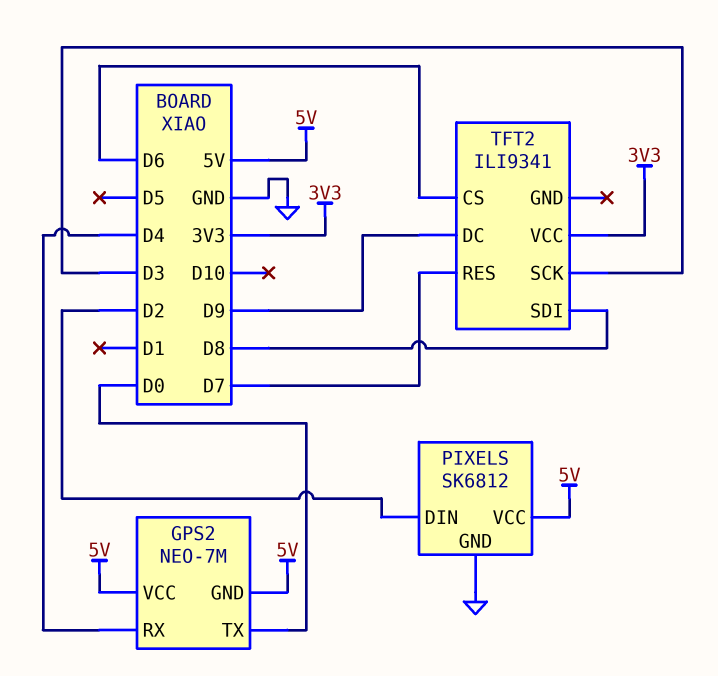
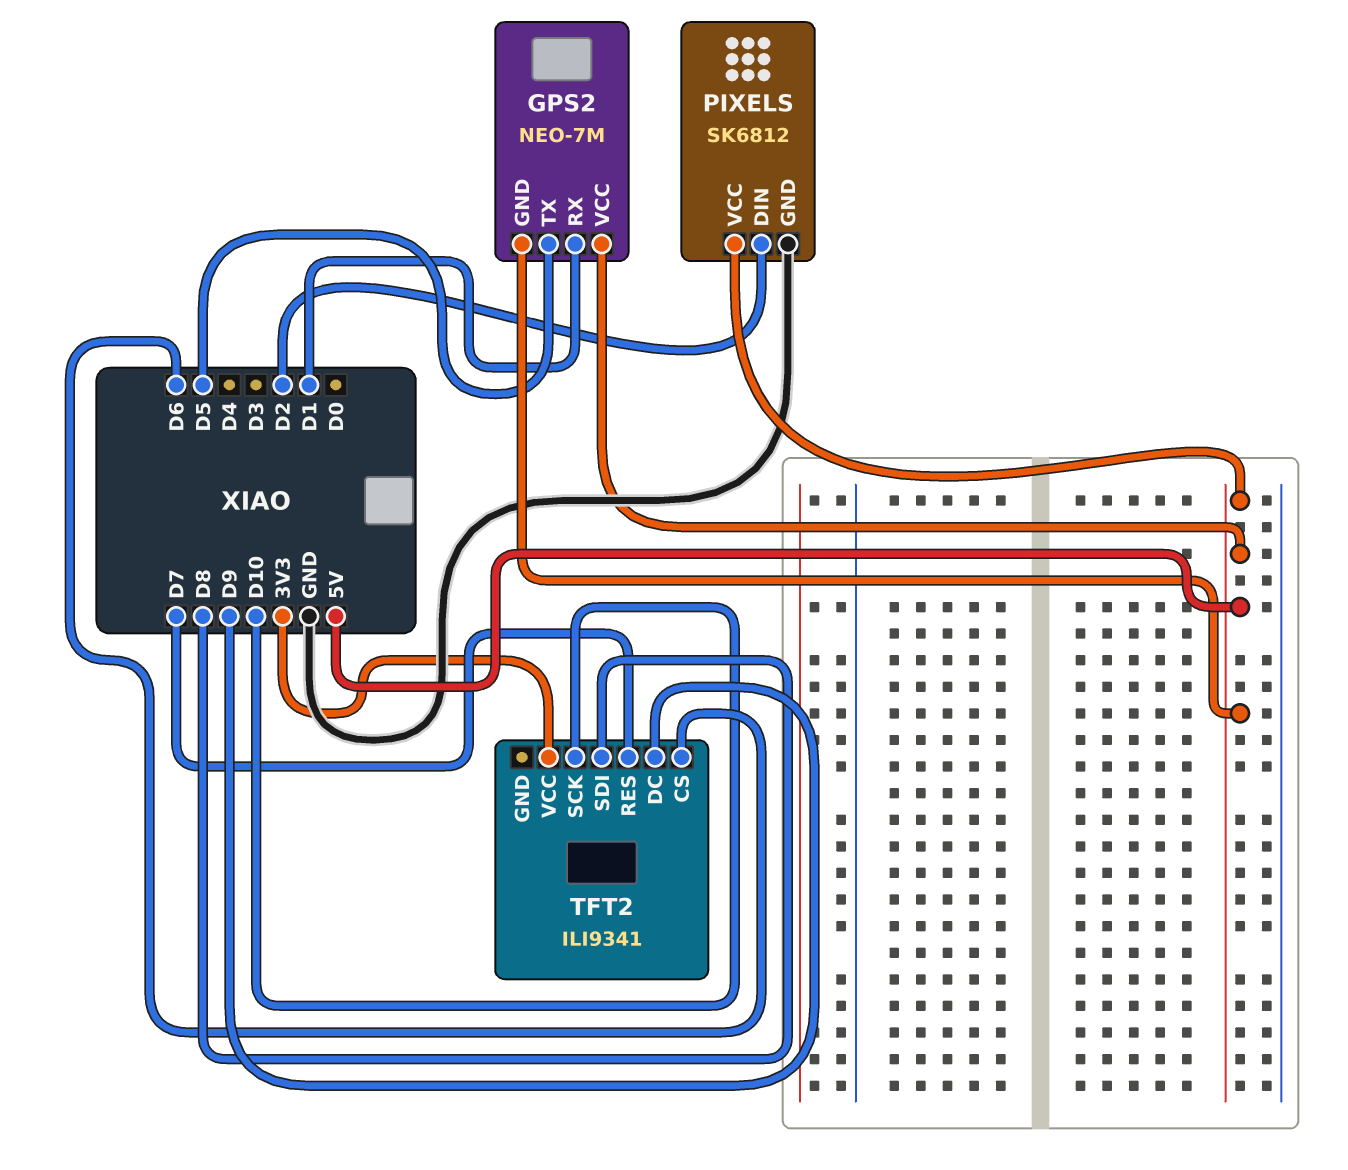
GPS2 pin RX: D4 -> D1
GPS2 pin TX: D0 -> D5
TFT2 pin SCK: D3 -> D10

